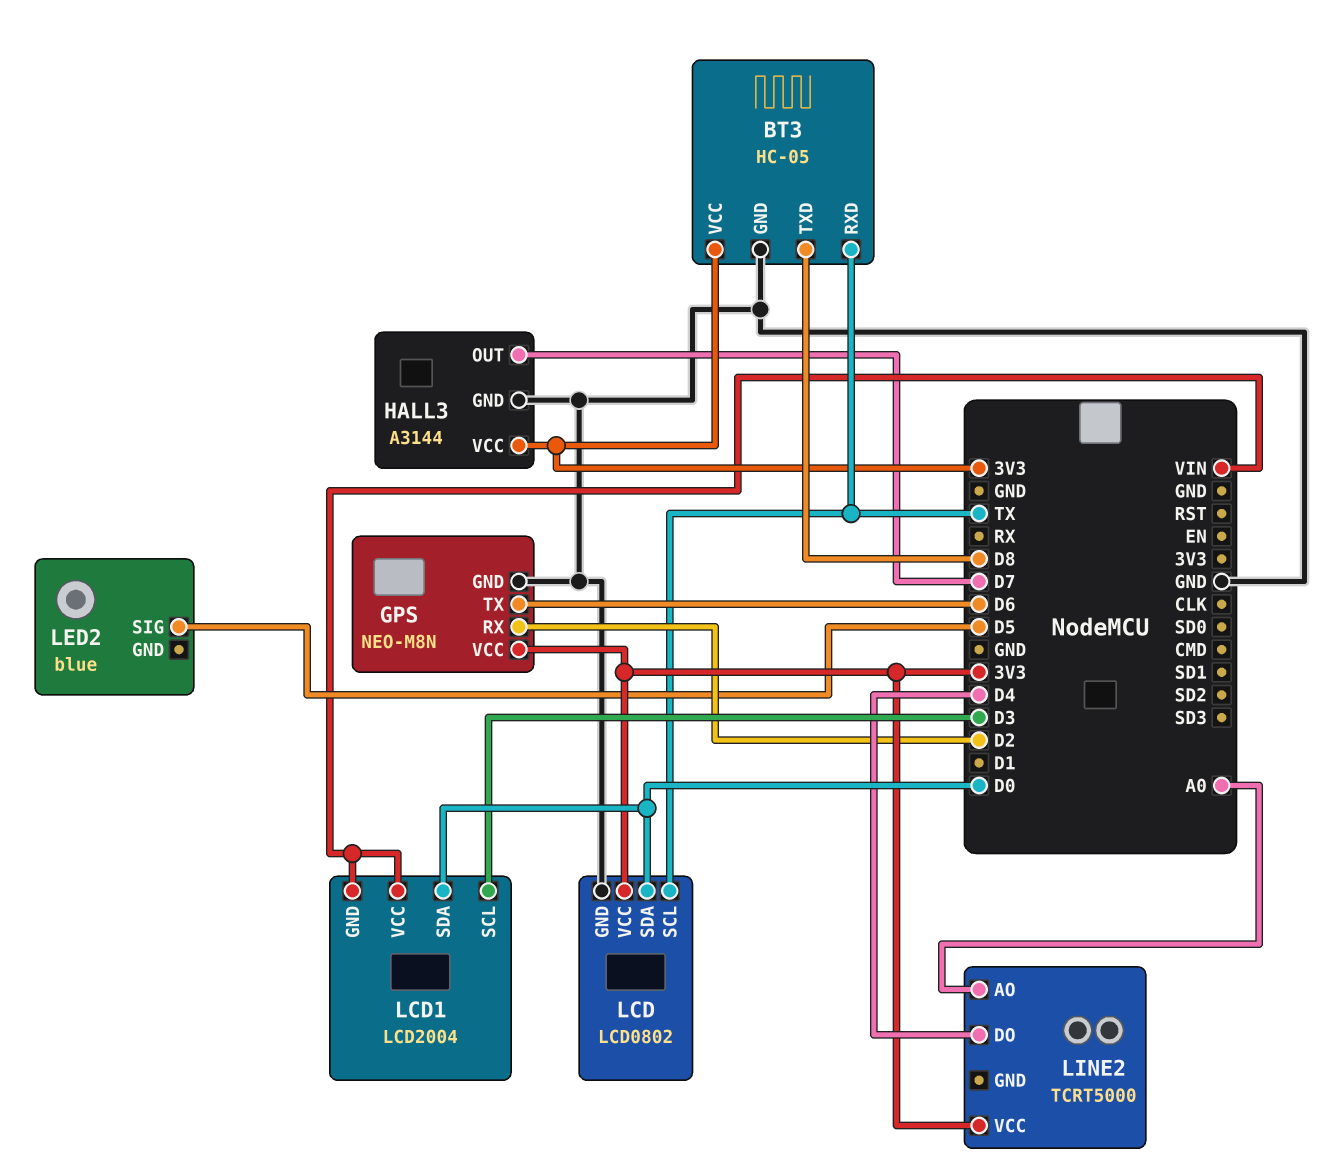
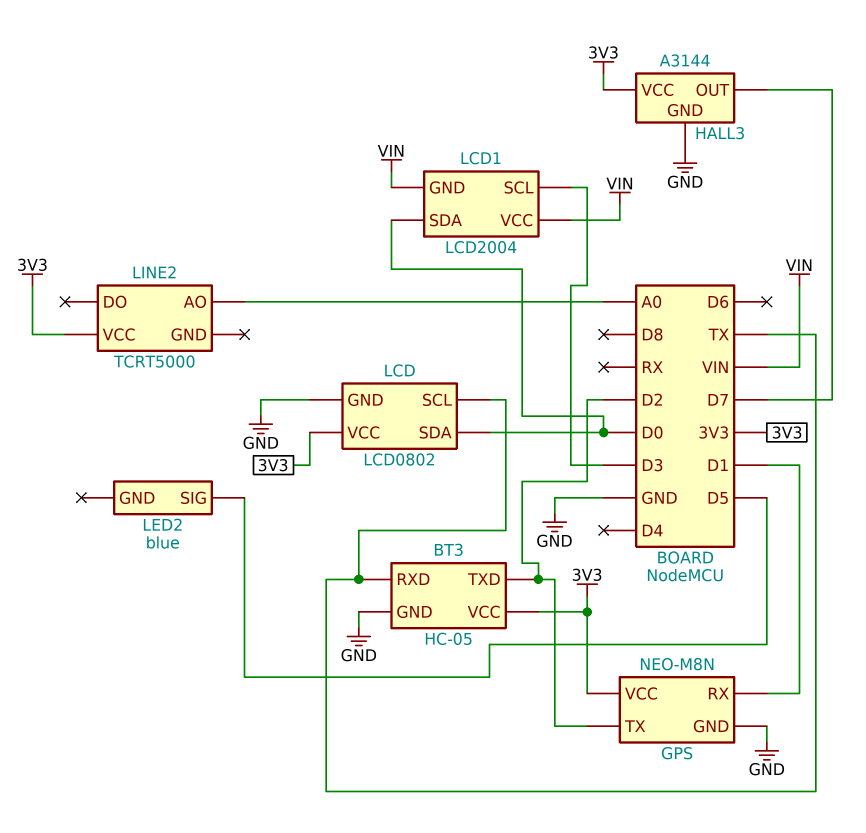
BT3 pin TXD: D8 -> D2
GPS pin RX: D2 -> D1
GPS pin TX: D6 -> D2
LINE2 pin DO: D4 -> none

